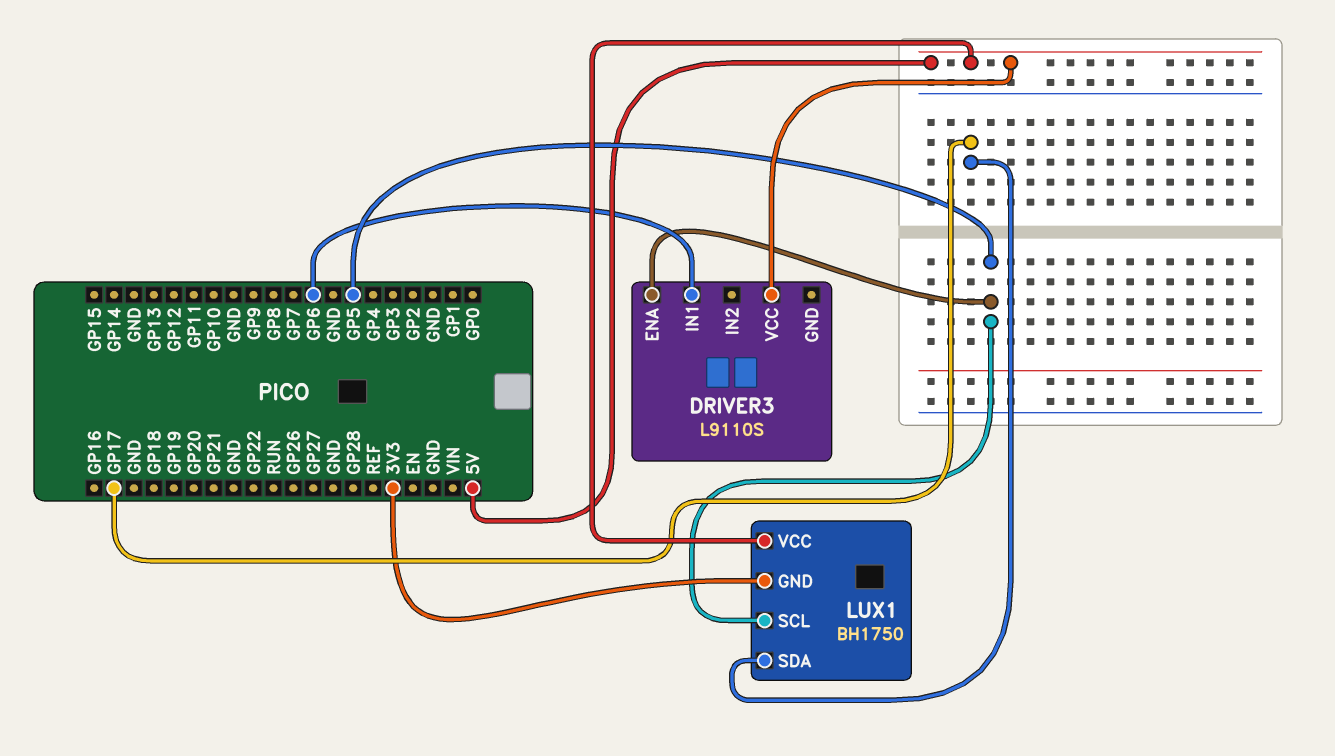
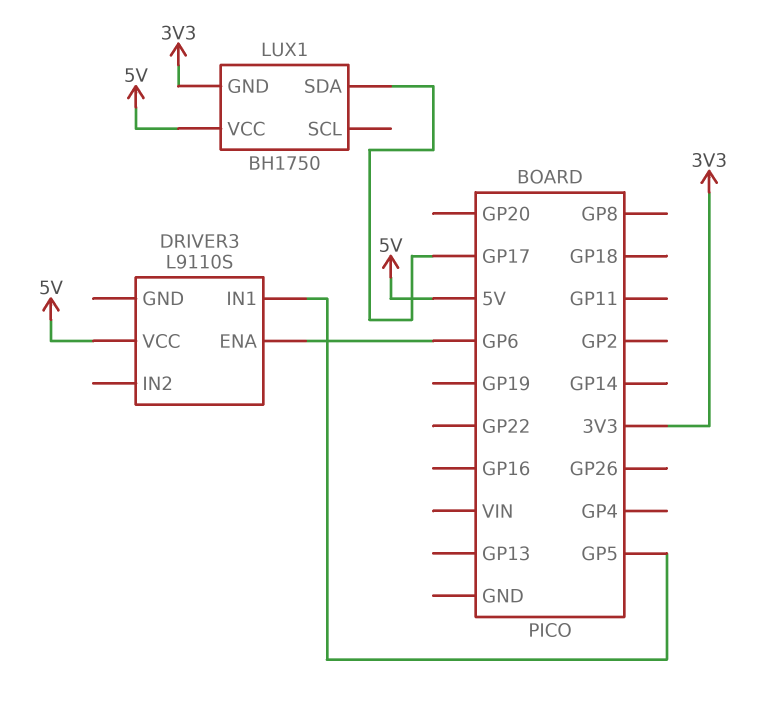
DRIVER3 pin ENA: GP5 -> GP6
DRIVER3 pin IN1: GP6 -> GP5
LUX1 pin SCL: GP5 -> none

